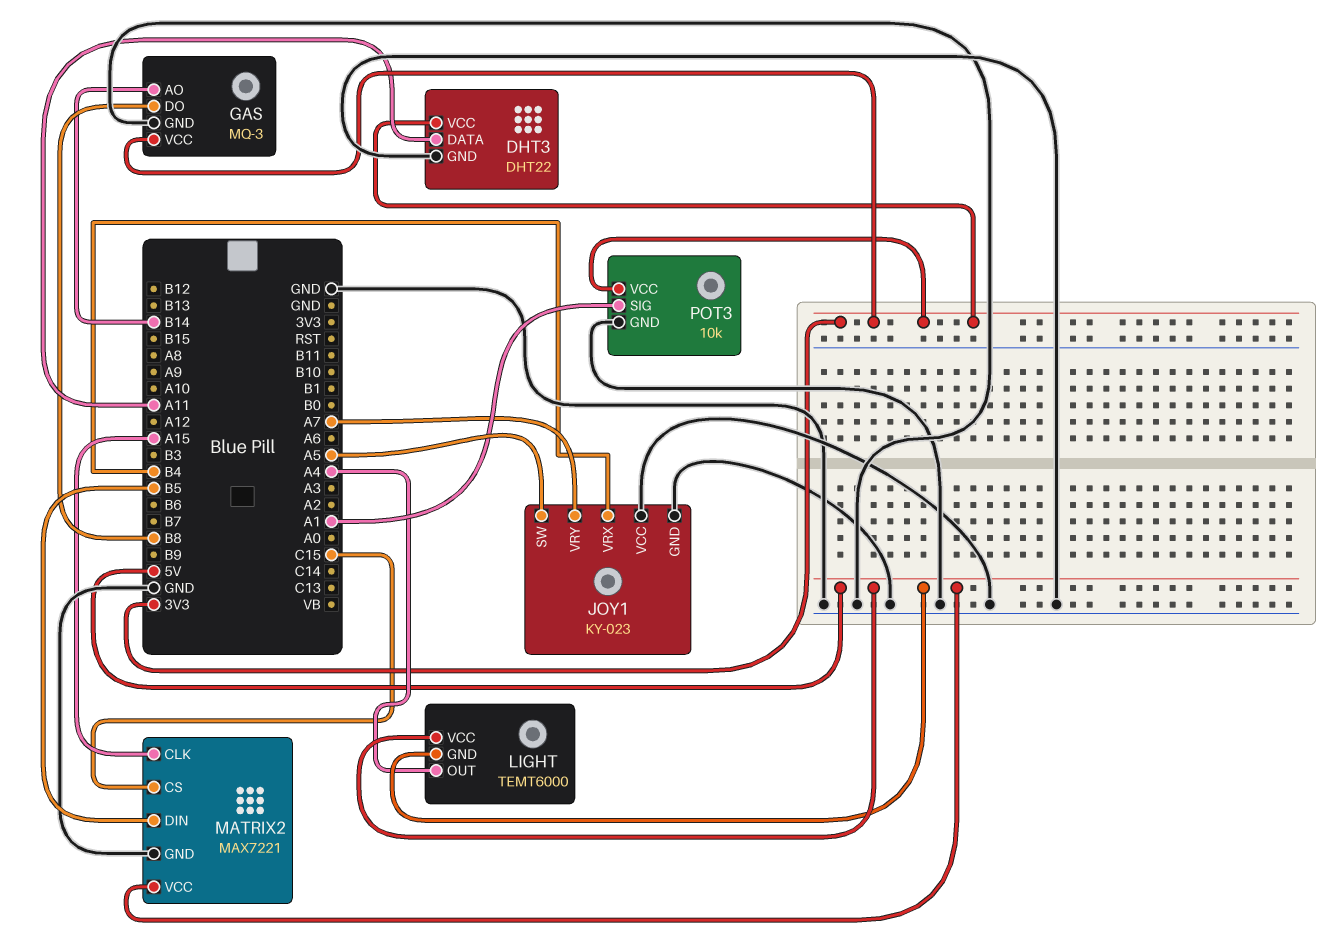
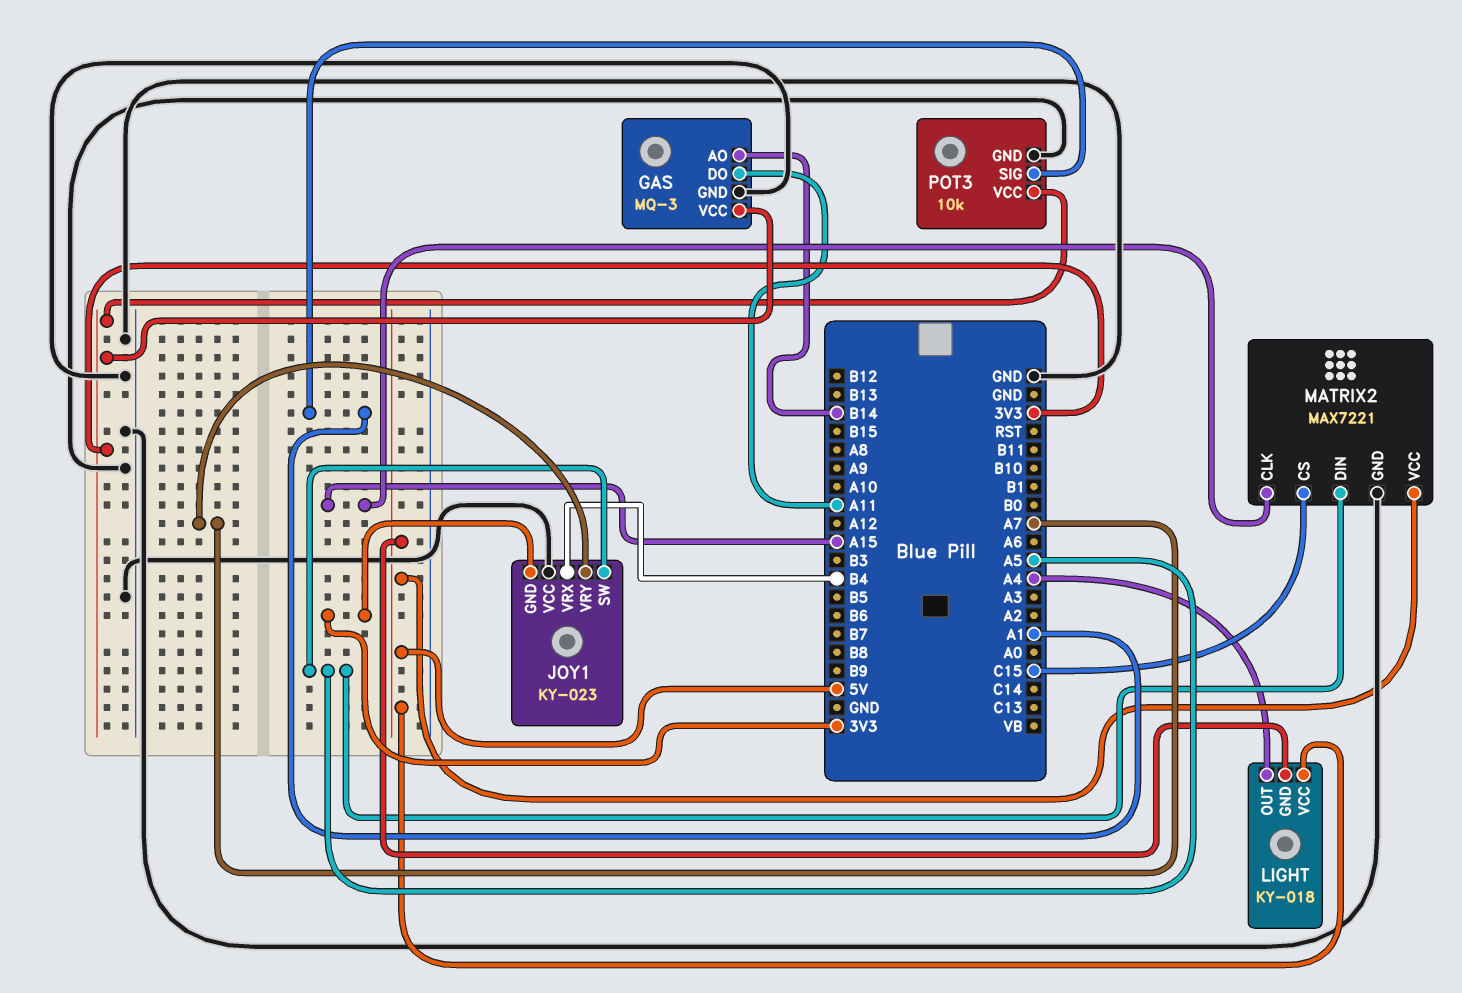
DHT3: DHT22 -> none
DHT3 pin DATA: A11 -> none
DHT3 pin GND: GND -> none
DHT3 pin VCC: 3V3 -> none
GAS pin DO: B8 -> A11
JOY1 pin GND: GND -> 3V3
LIGHT: TEMT6000 -> KY-018
MATRIX2 pin DIN: B5 -> A5

